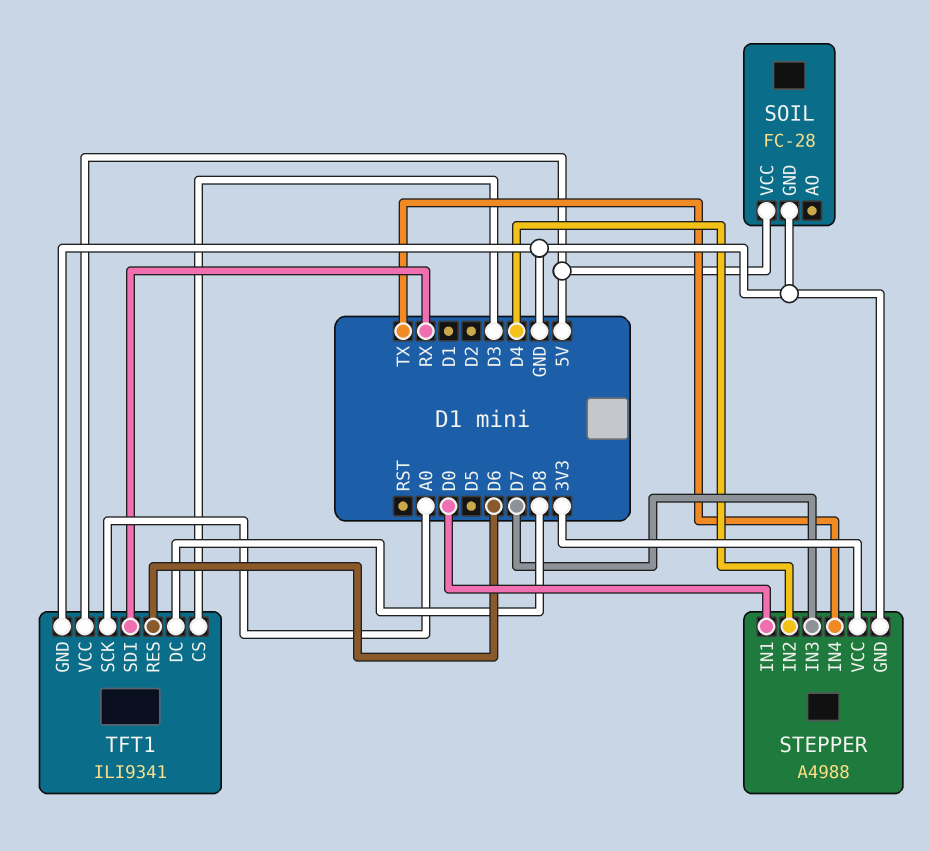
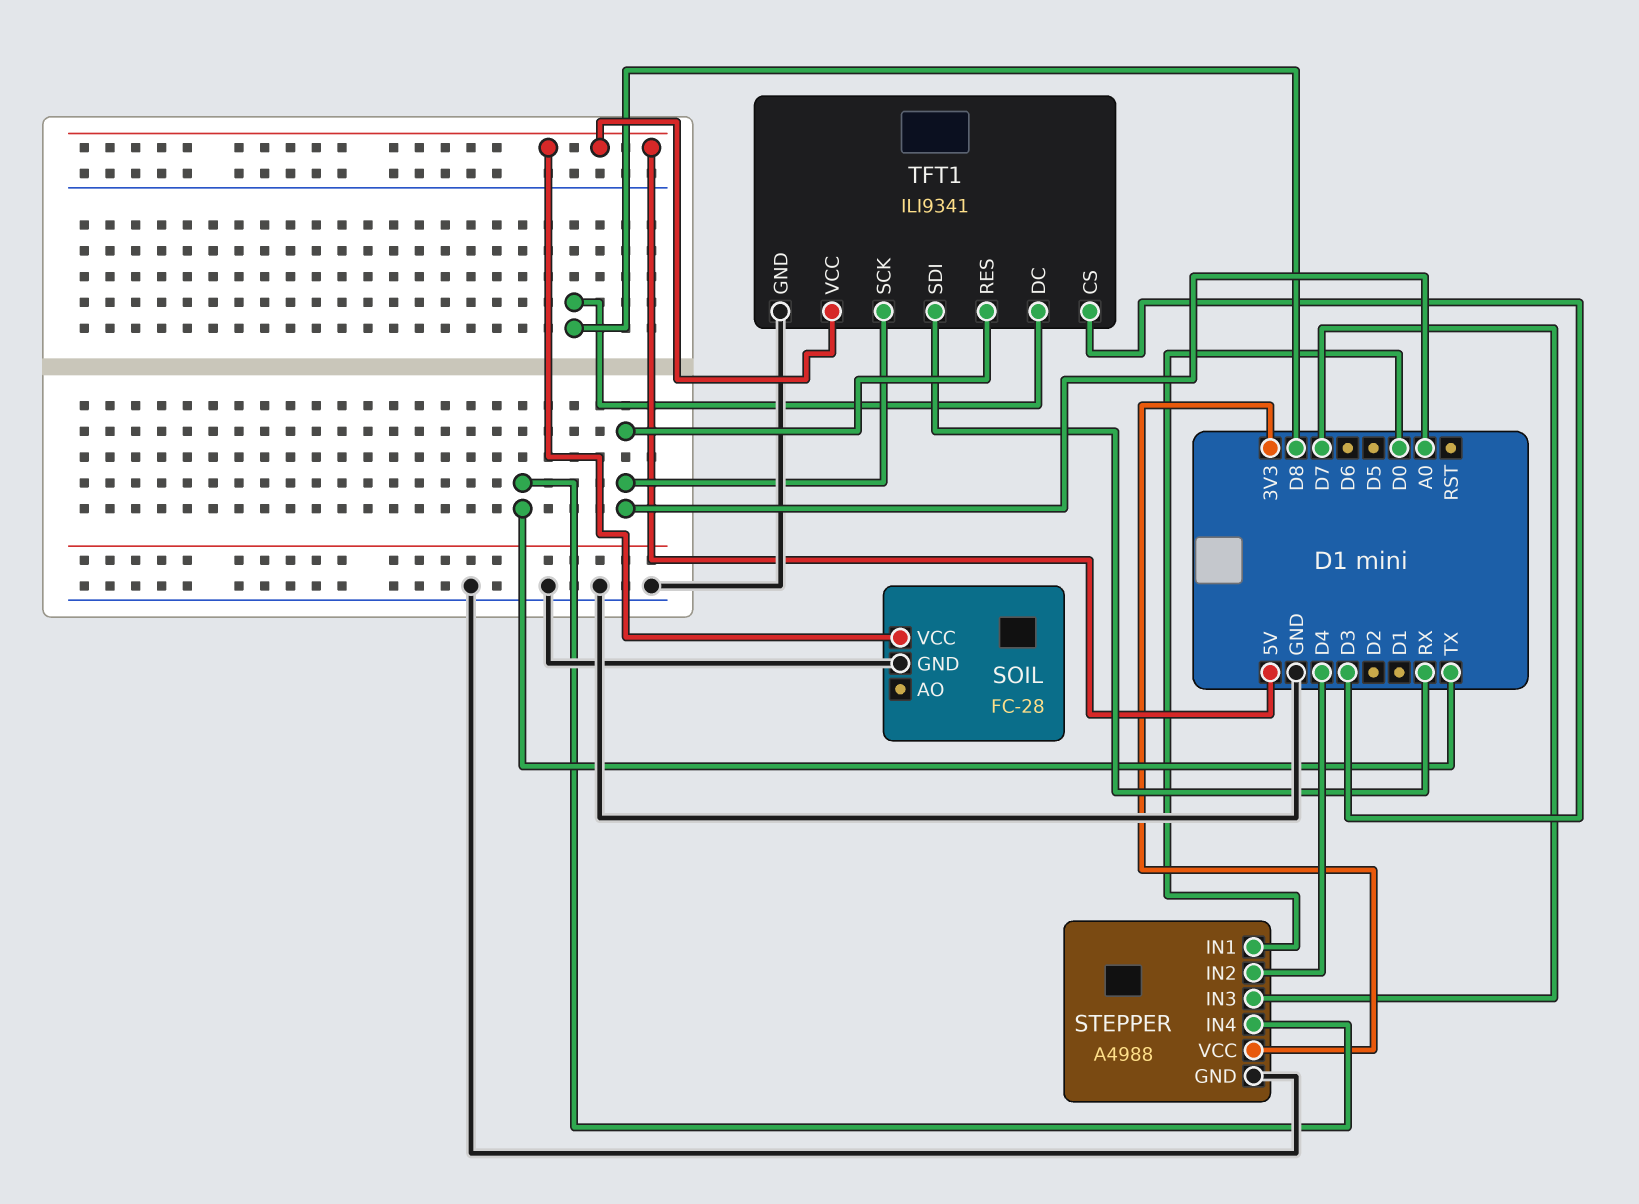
TFT1 pin RES: D6 -> A0

